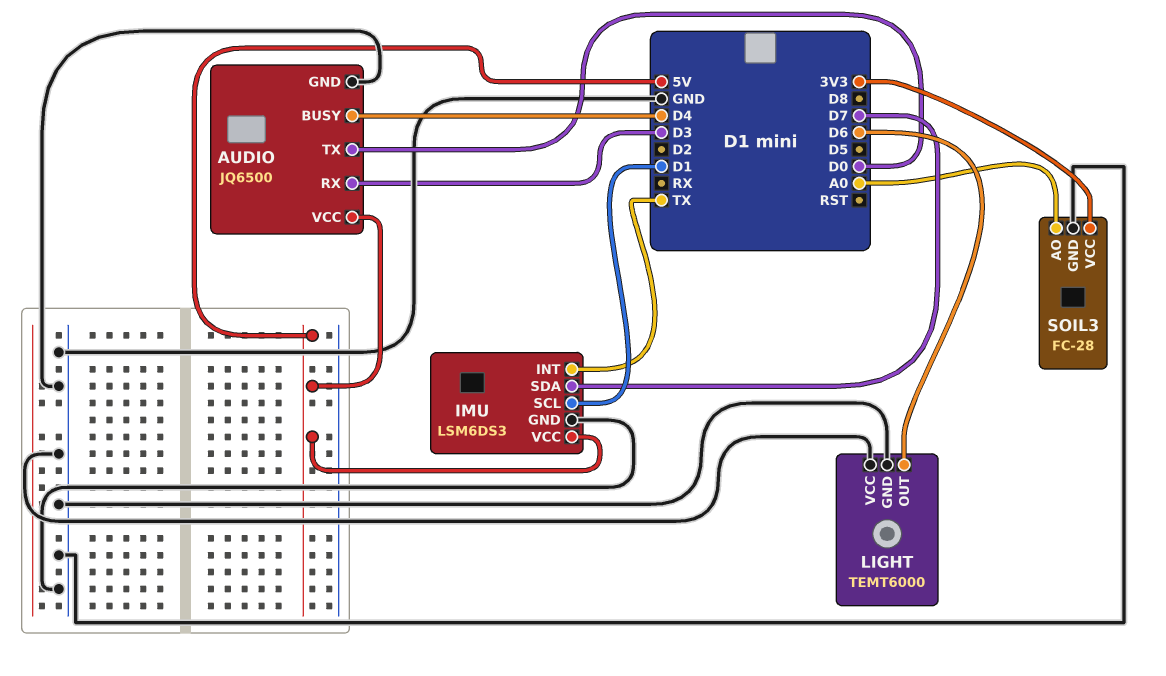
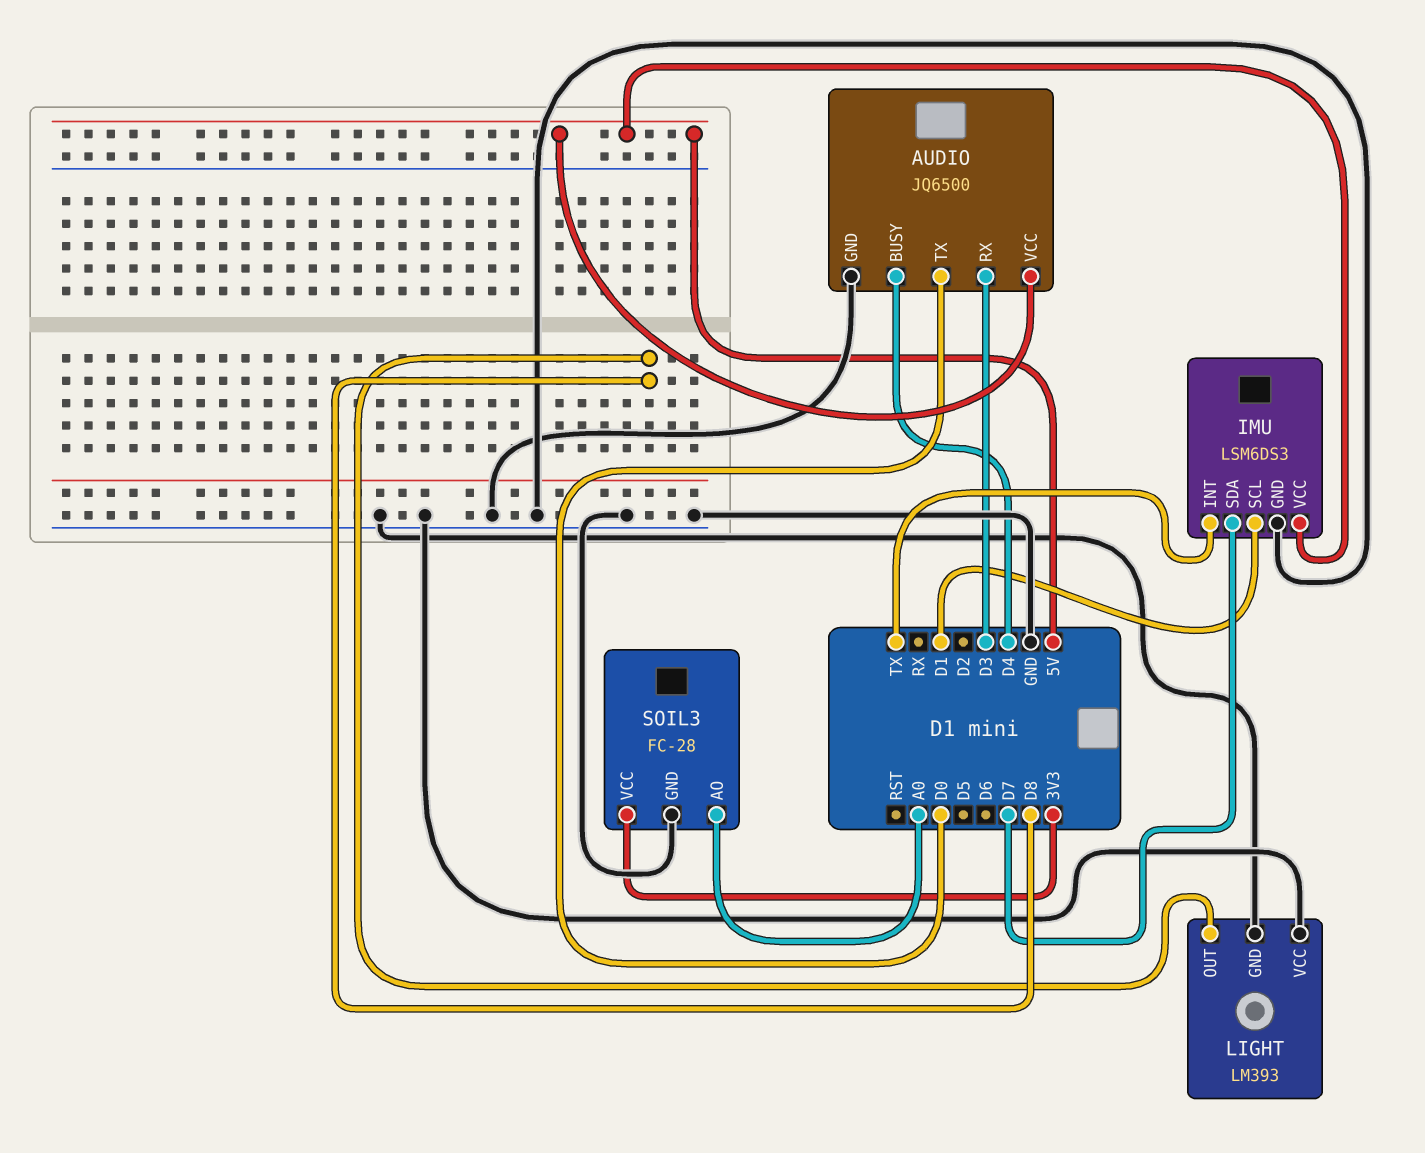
LIGHT: TEMT6000 -> LM393
LIGHT pin OUT: D6 -> D8

